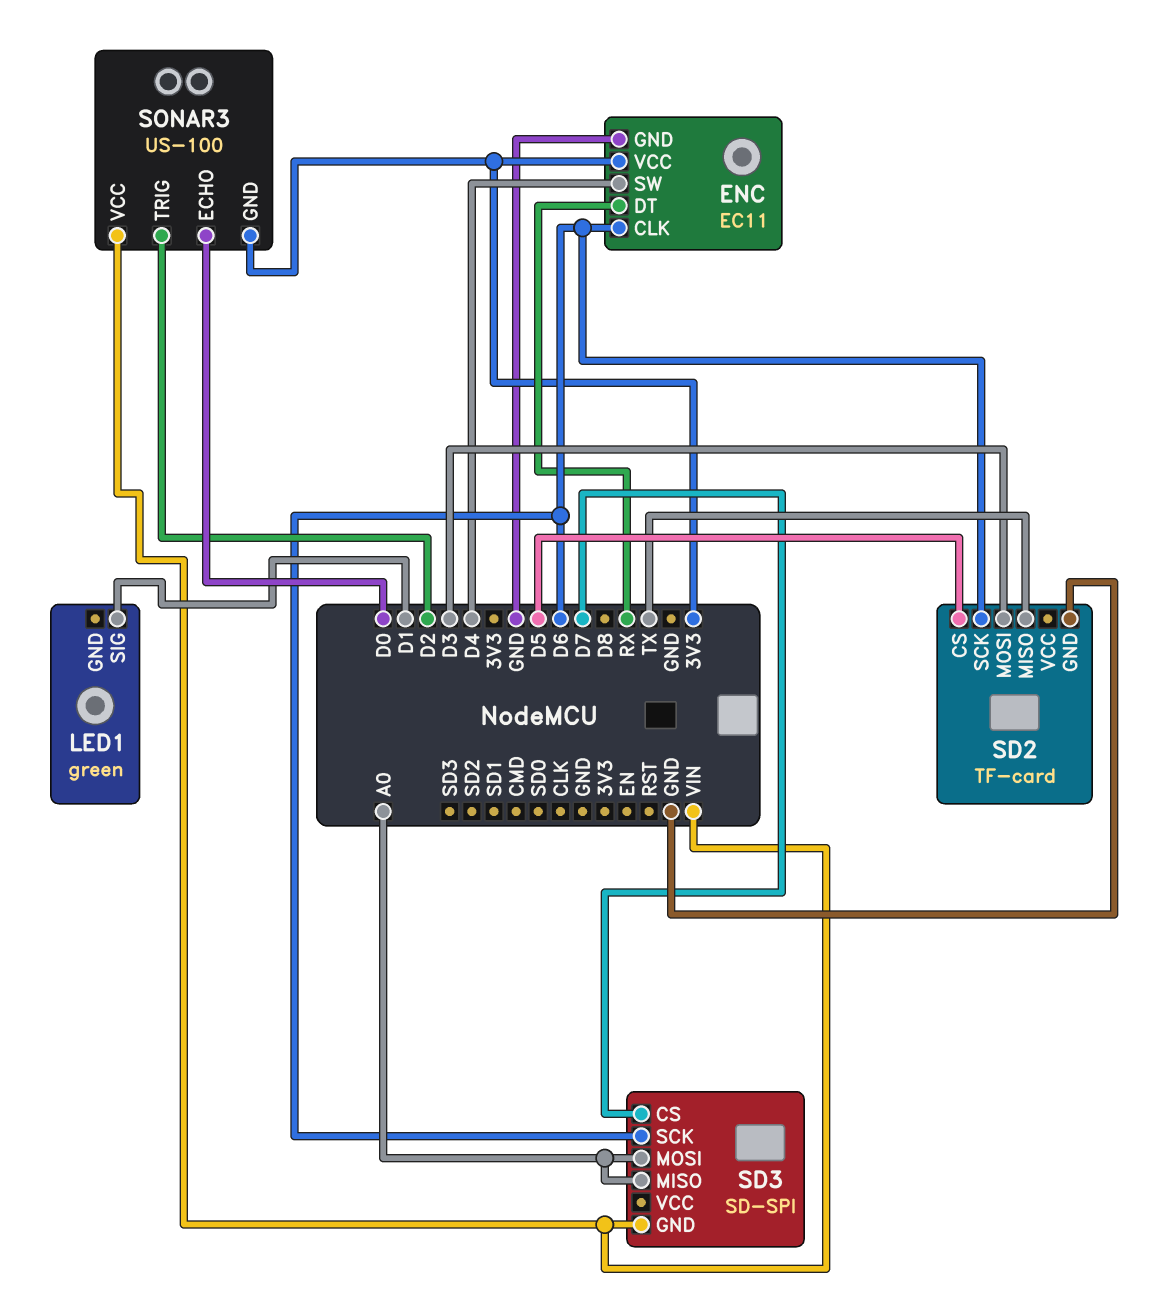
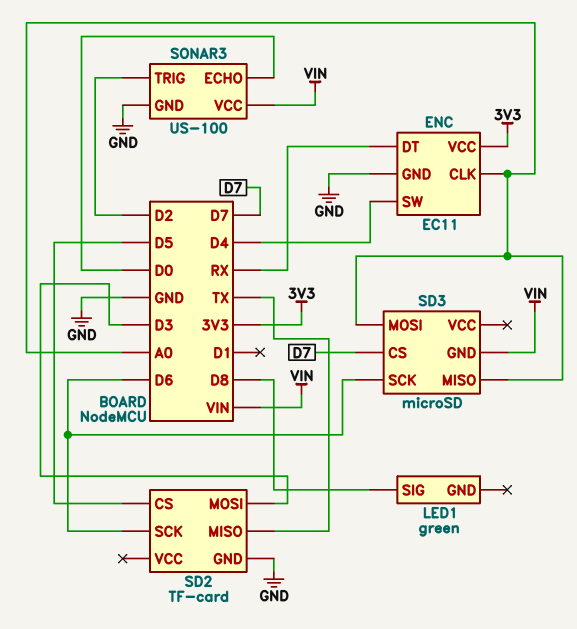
ENC pin CLK: D6 -> A0
LED1 pin SIG: D1 -> D8
SD3: SD-SPI -> microSD
SONAR3 pin GND: 3V3 -> GND

